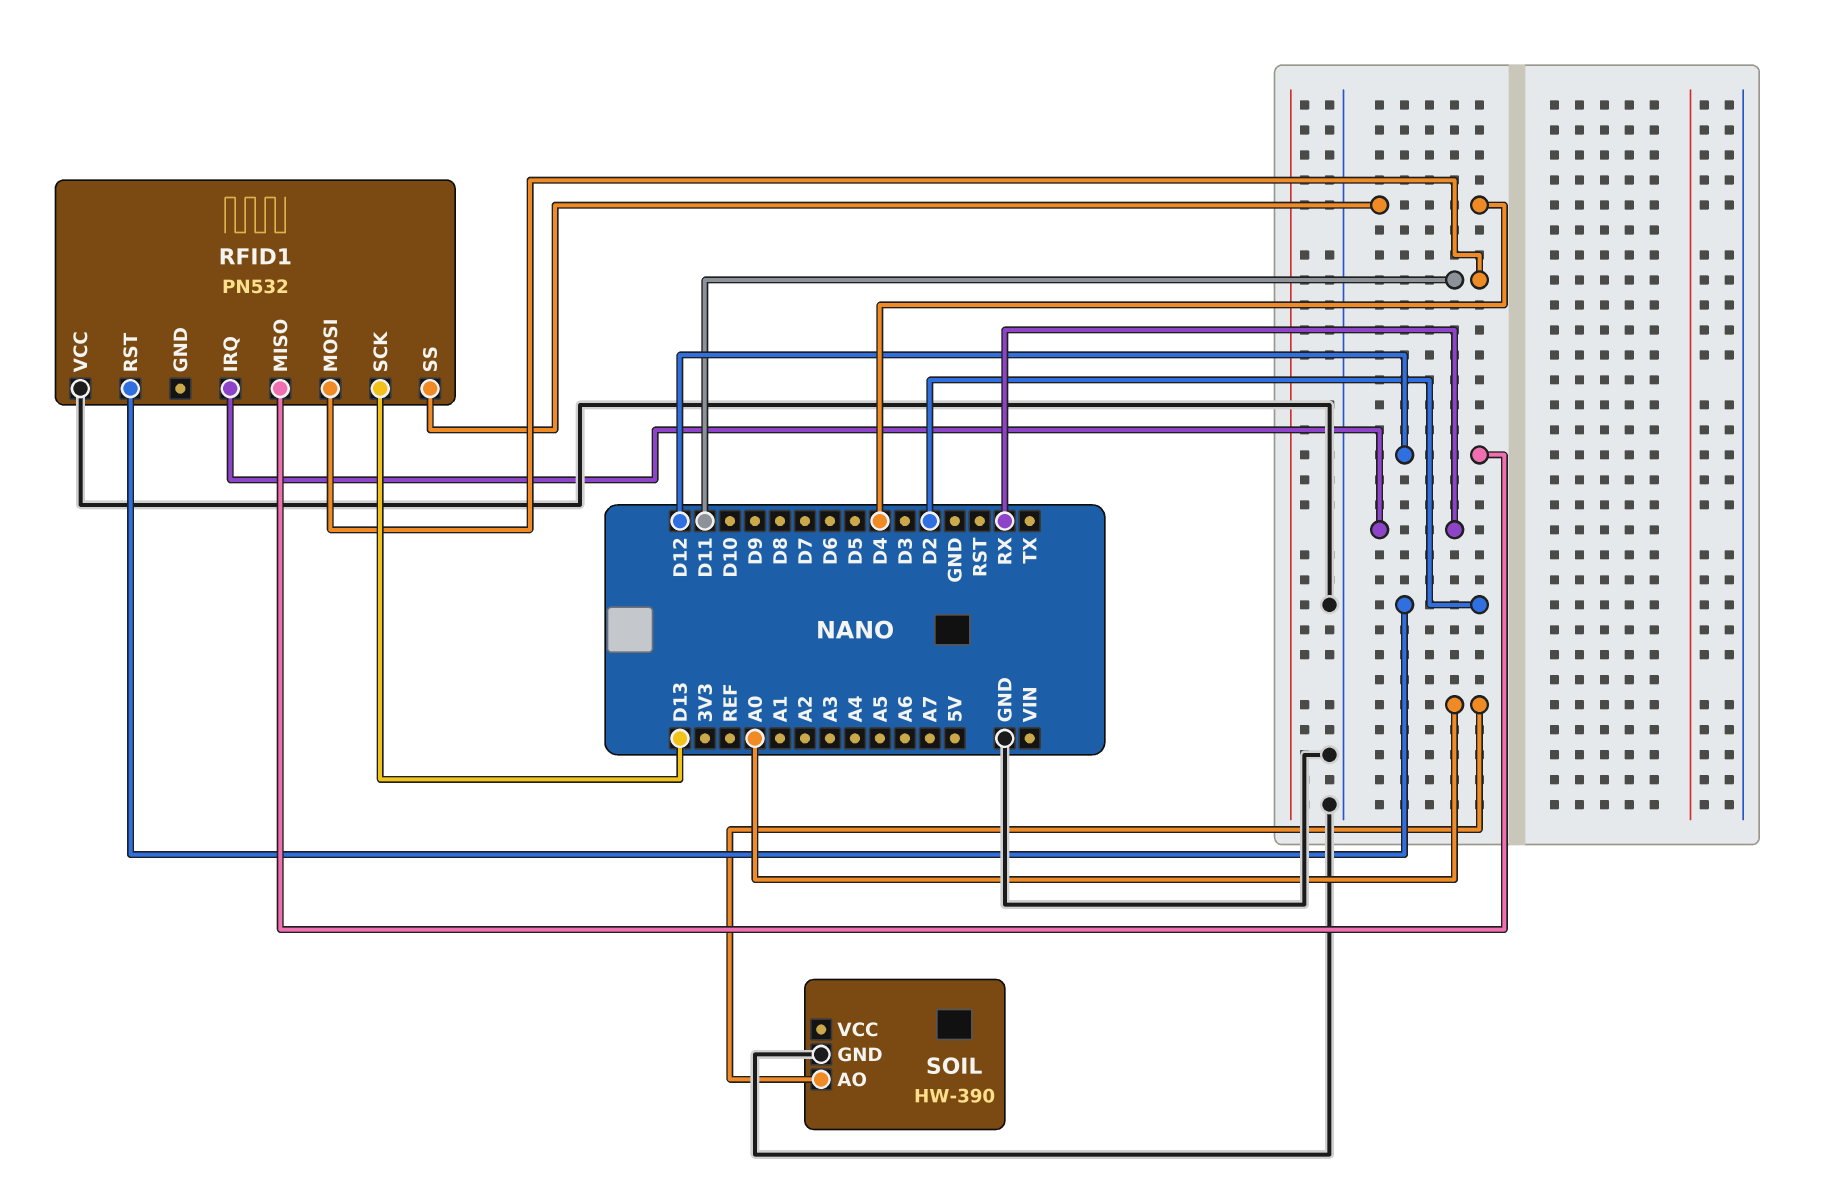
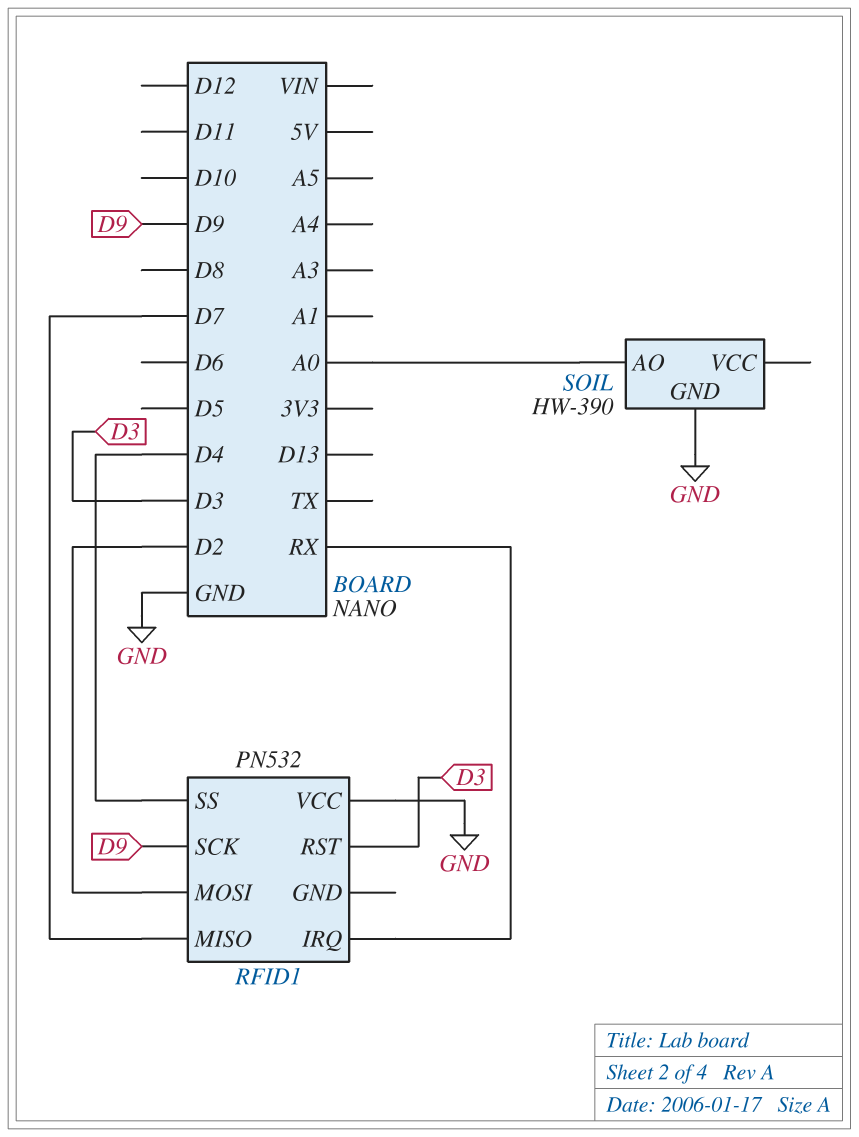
RFID1 pin MISO: D12 -> D7
RFID1 pin MOSI: D11 -> D2
RFID1 pin RST: D2 -> D3
RFID1 pin SCK: D13 -> D9

